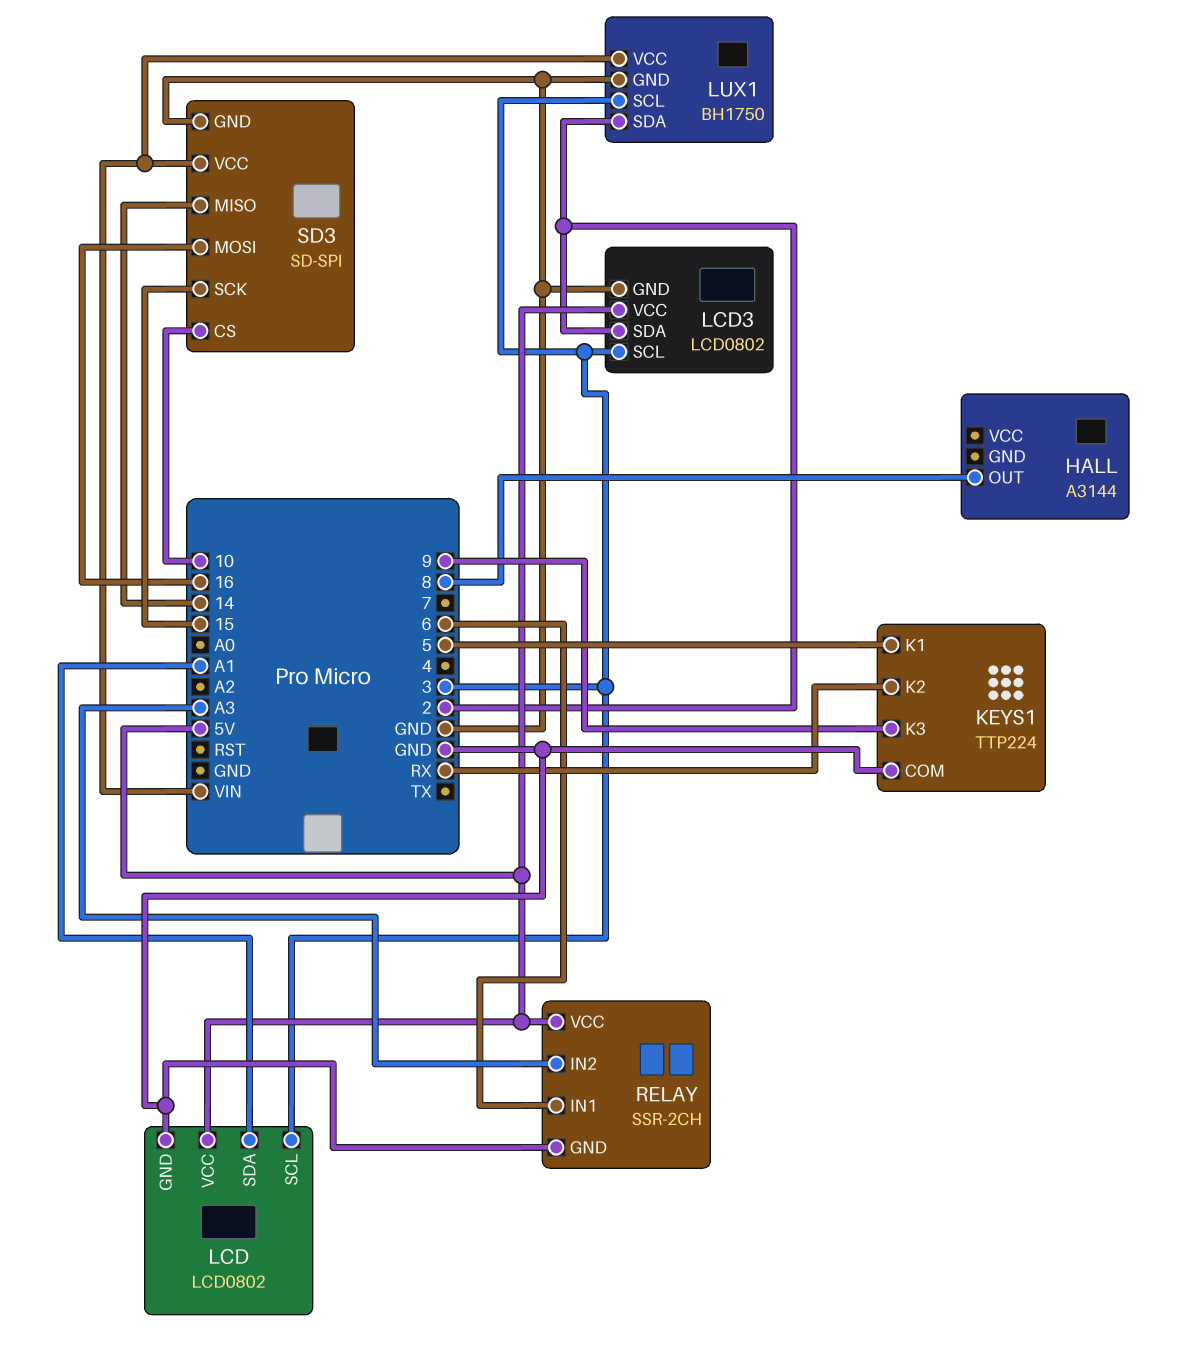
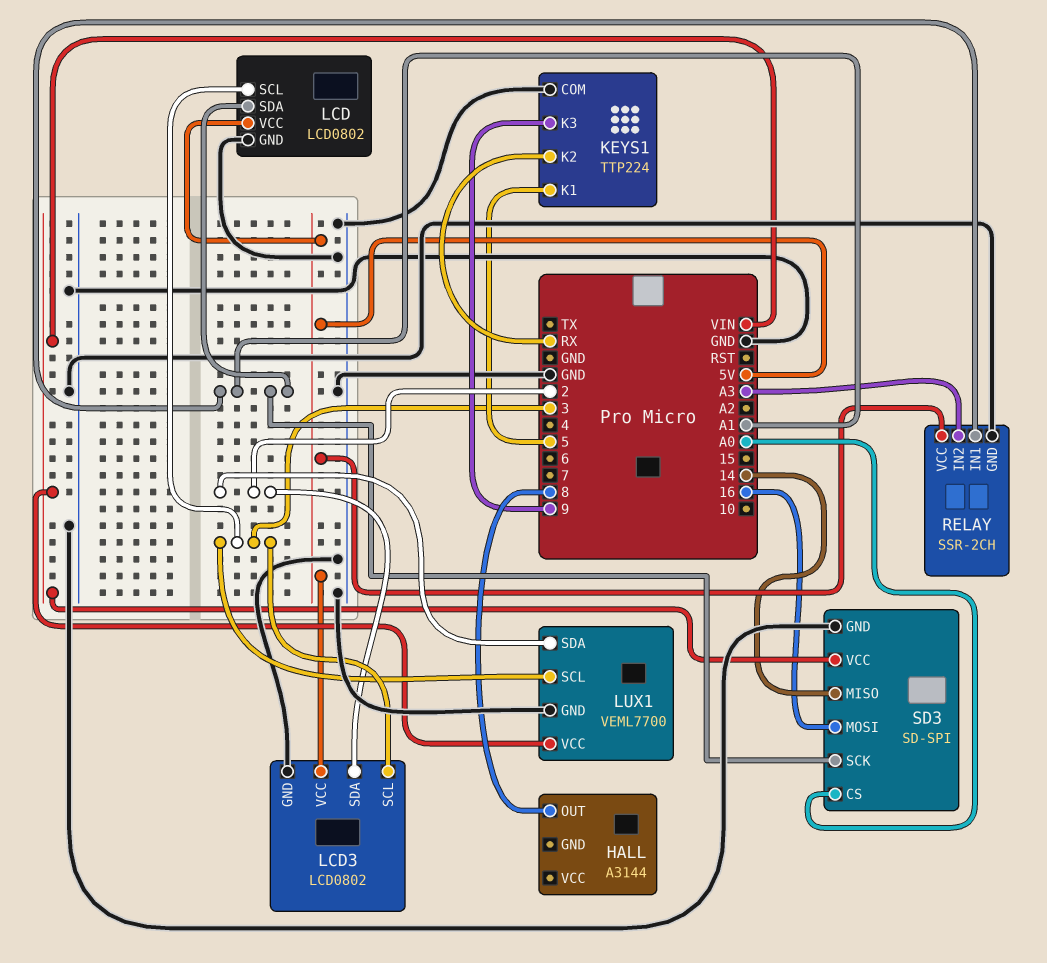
LUX1: BH1750 -> VEML7700
RELAY pin IN1: 6 -> A1
SD3 pin CS: 10 -> A0
SD3 pin SCK: 15 -> A1

